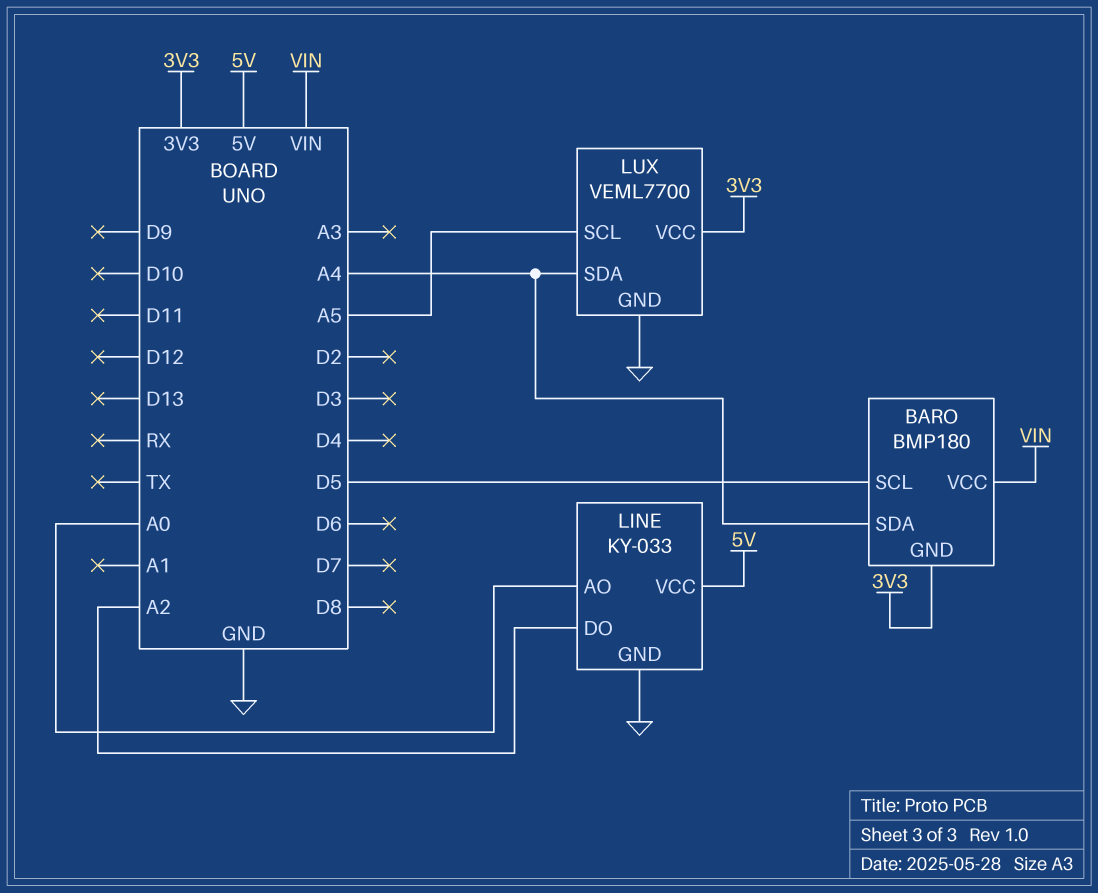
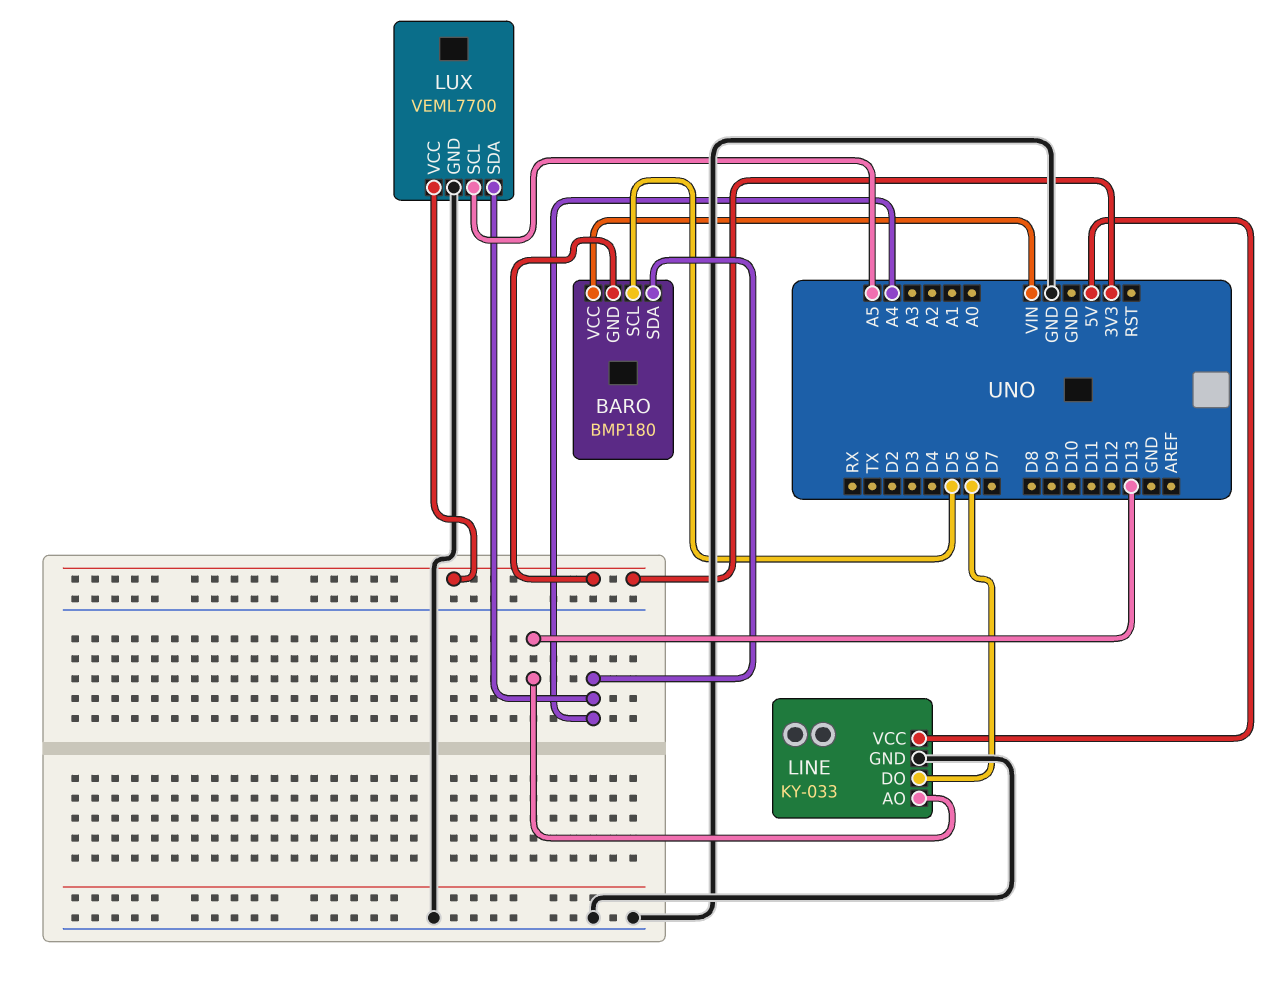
LINE pin AO: A0 -> D13
LINE pin DO: A2 -> D6

